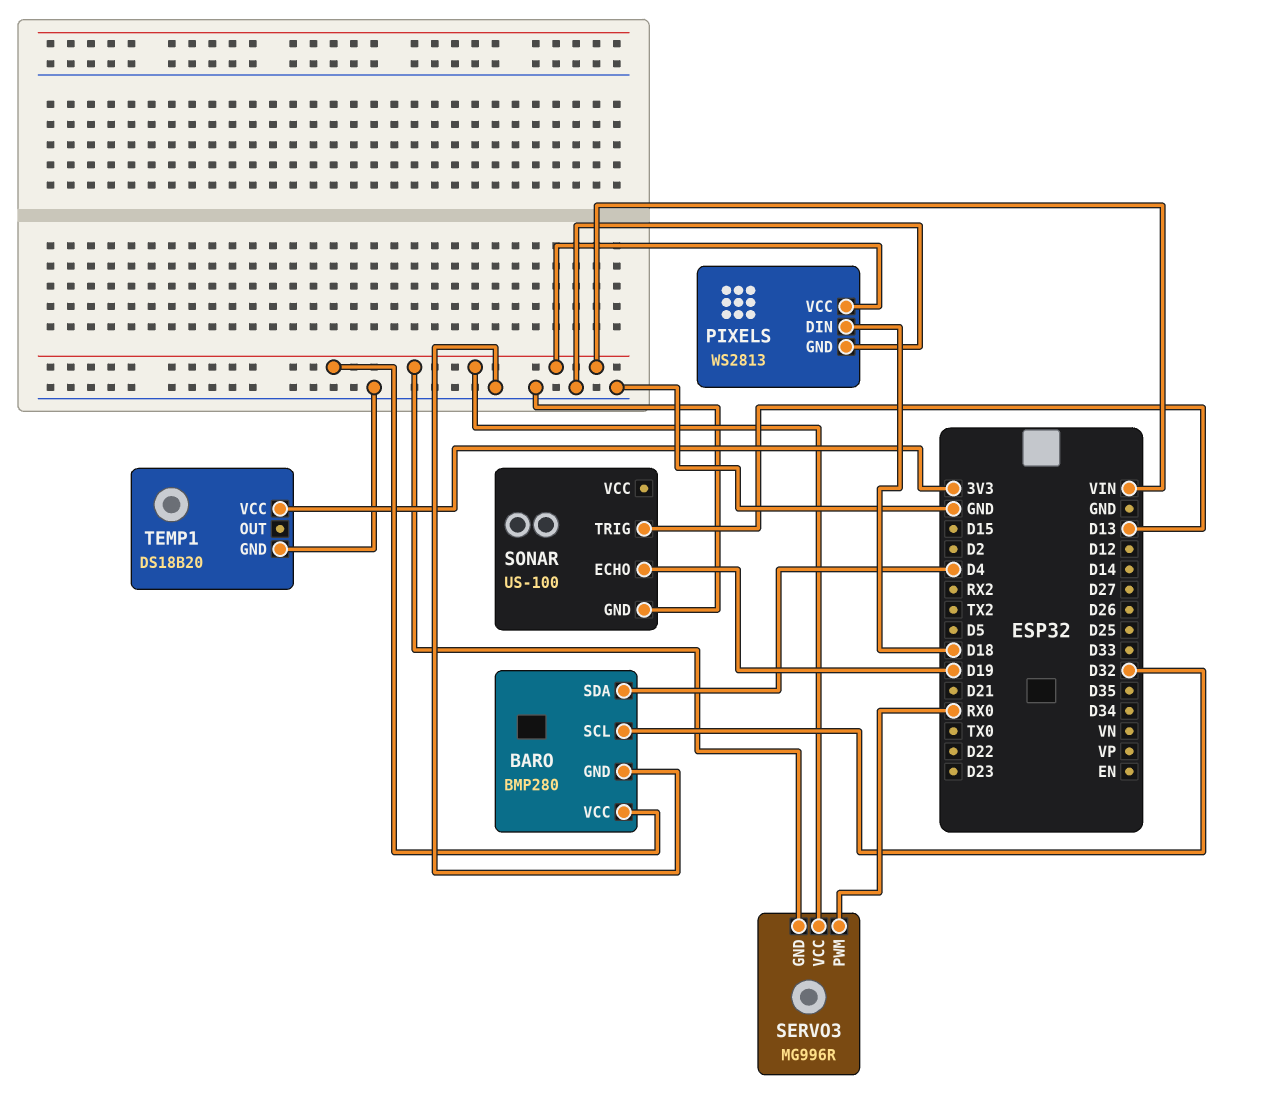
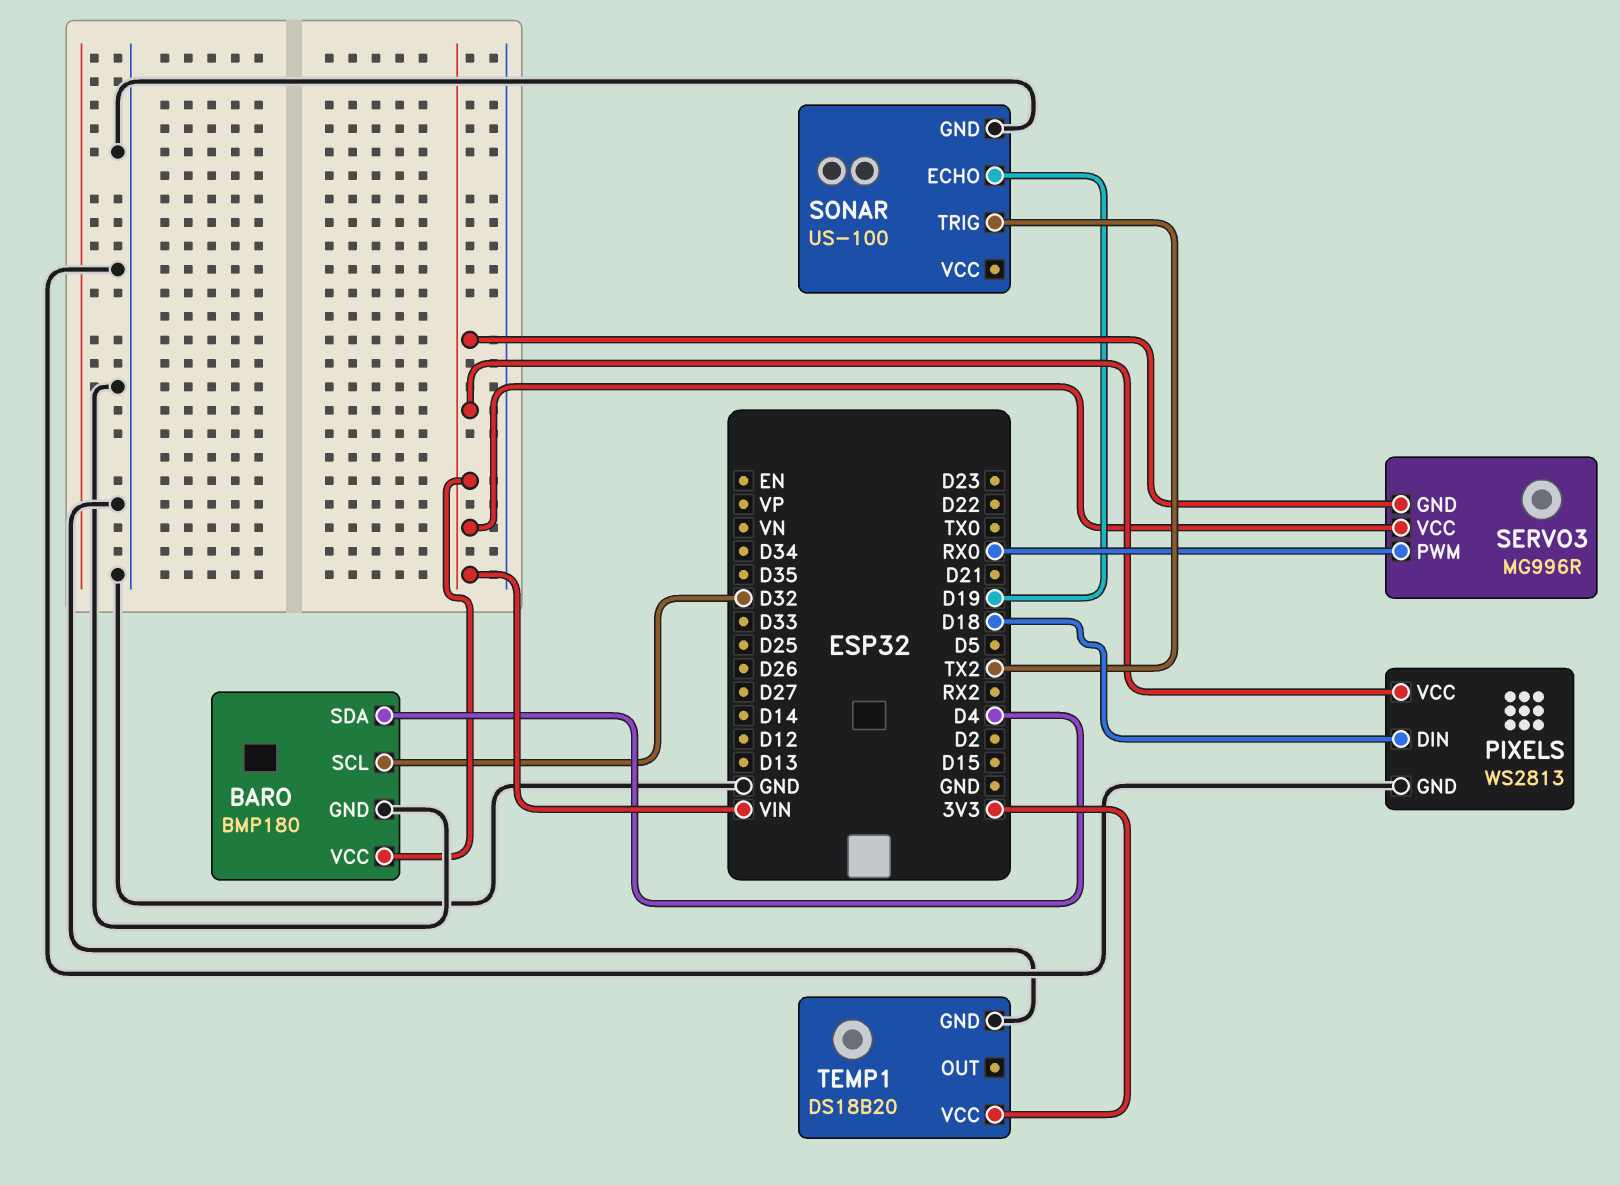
BARO: BMP280 -> BMP180
SONAR pin TRIG: D13 -> TX2

